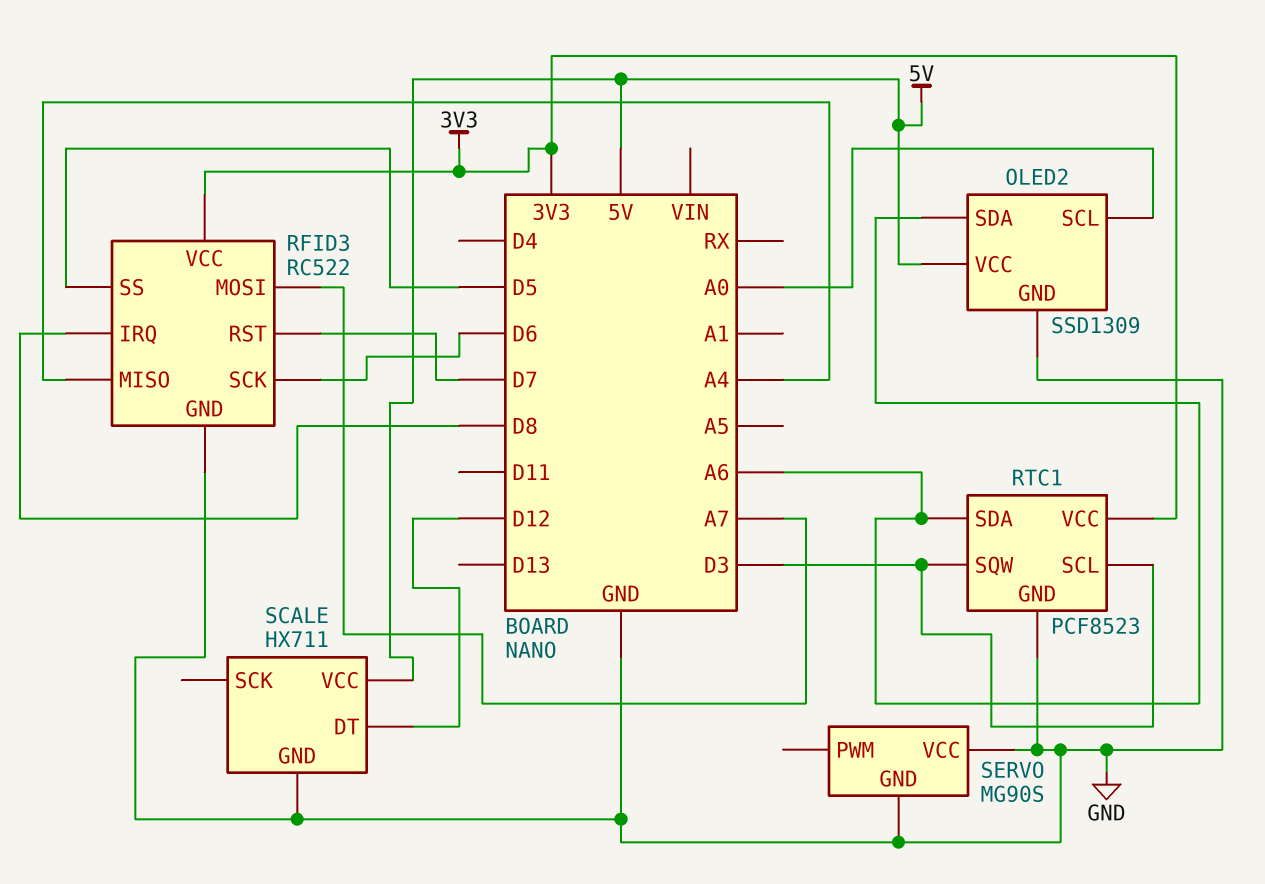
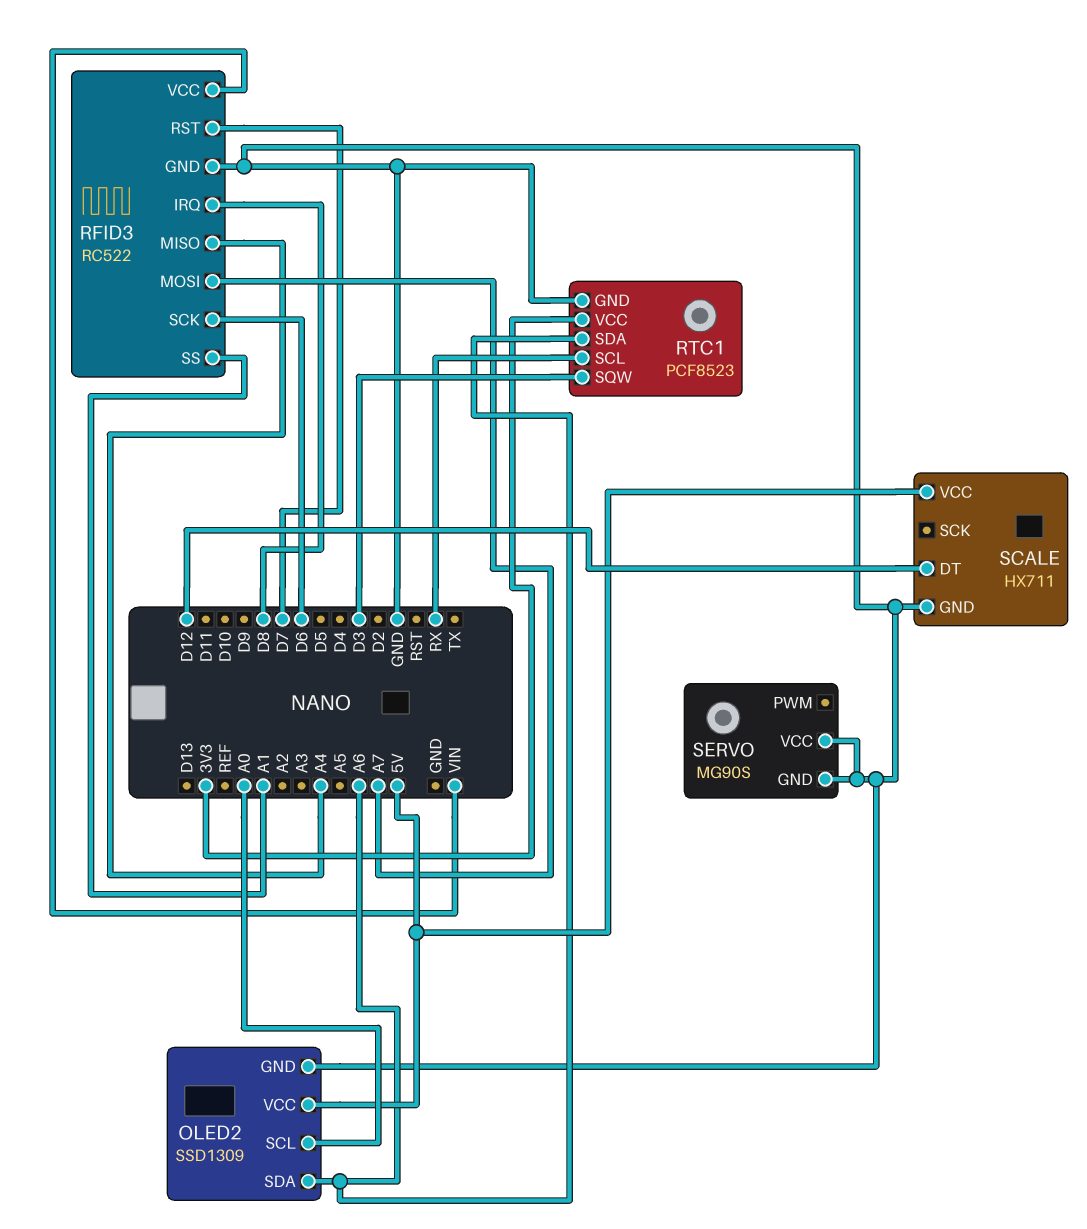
RFID3 pin SS: D5 -> A1
RFID3 pin VCC: 3V3 -> VIN
RTC1 pin SCL: D3 -> RX

